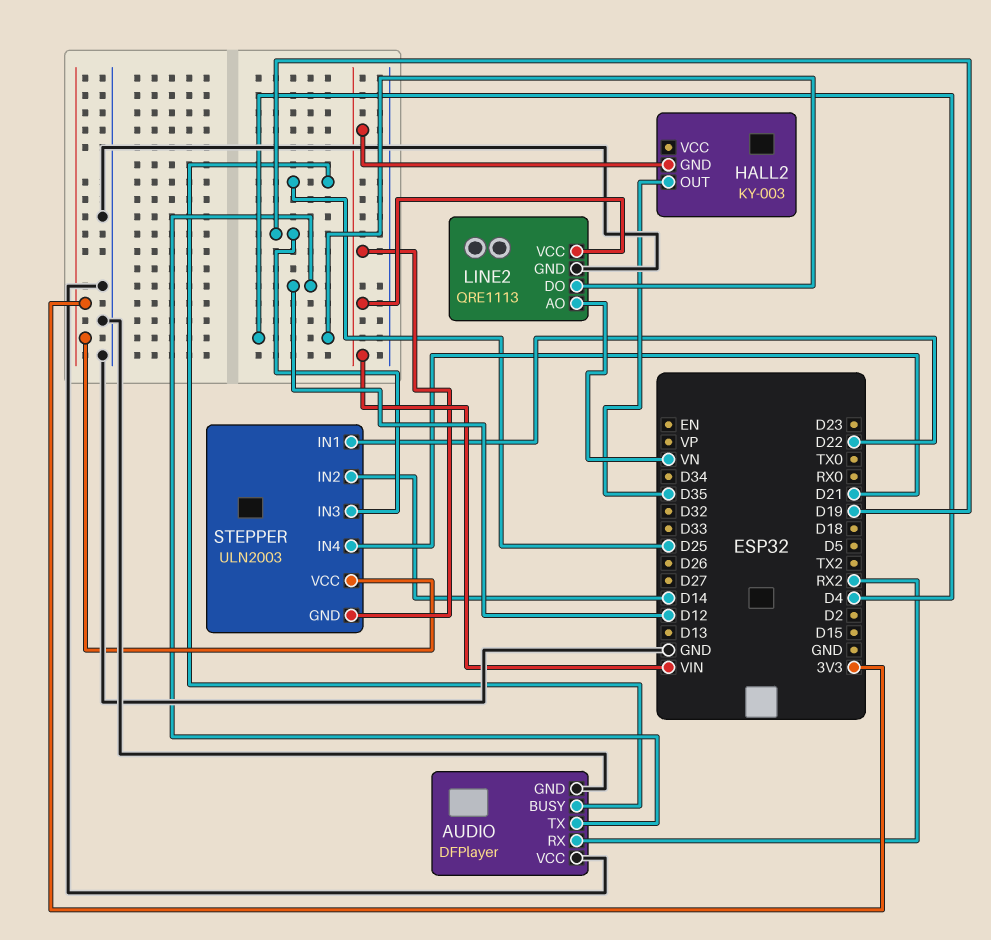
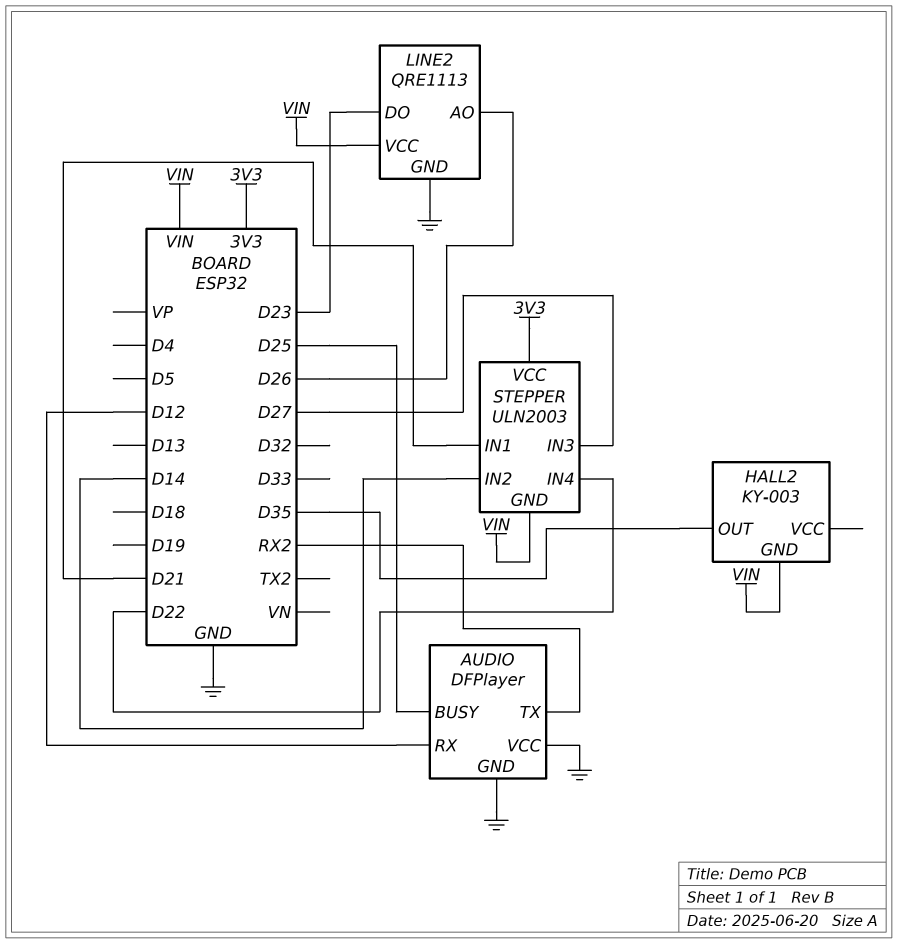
AUDIO pin RX: RX2 -> D12
AUDIO pin TX: D12 -> RX2
LINE2 pin AO: VN -> D26
LINE2 pin DO: D4 -> D23
STEPPER pin IN1: D22 -> D21
STEPPER pin IN3: D19 -> D27
STEPPER pin IN4: D21 -> D22

